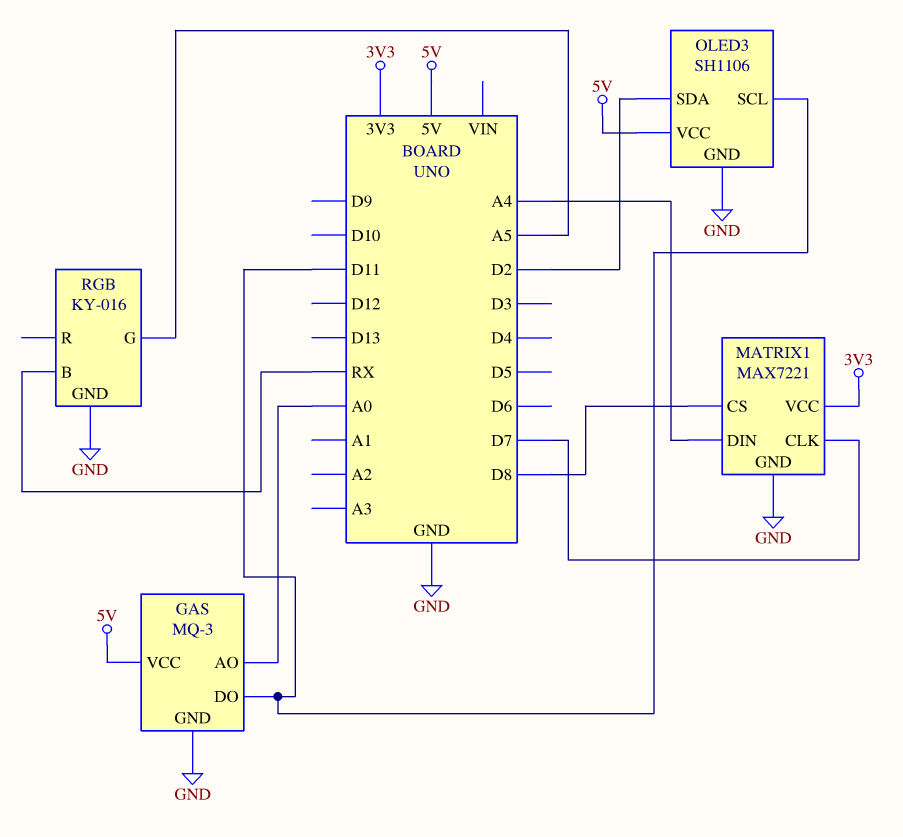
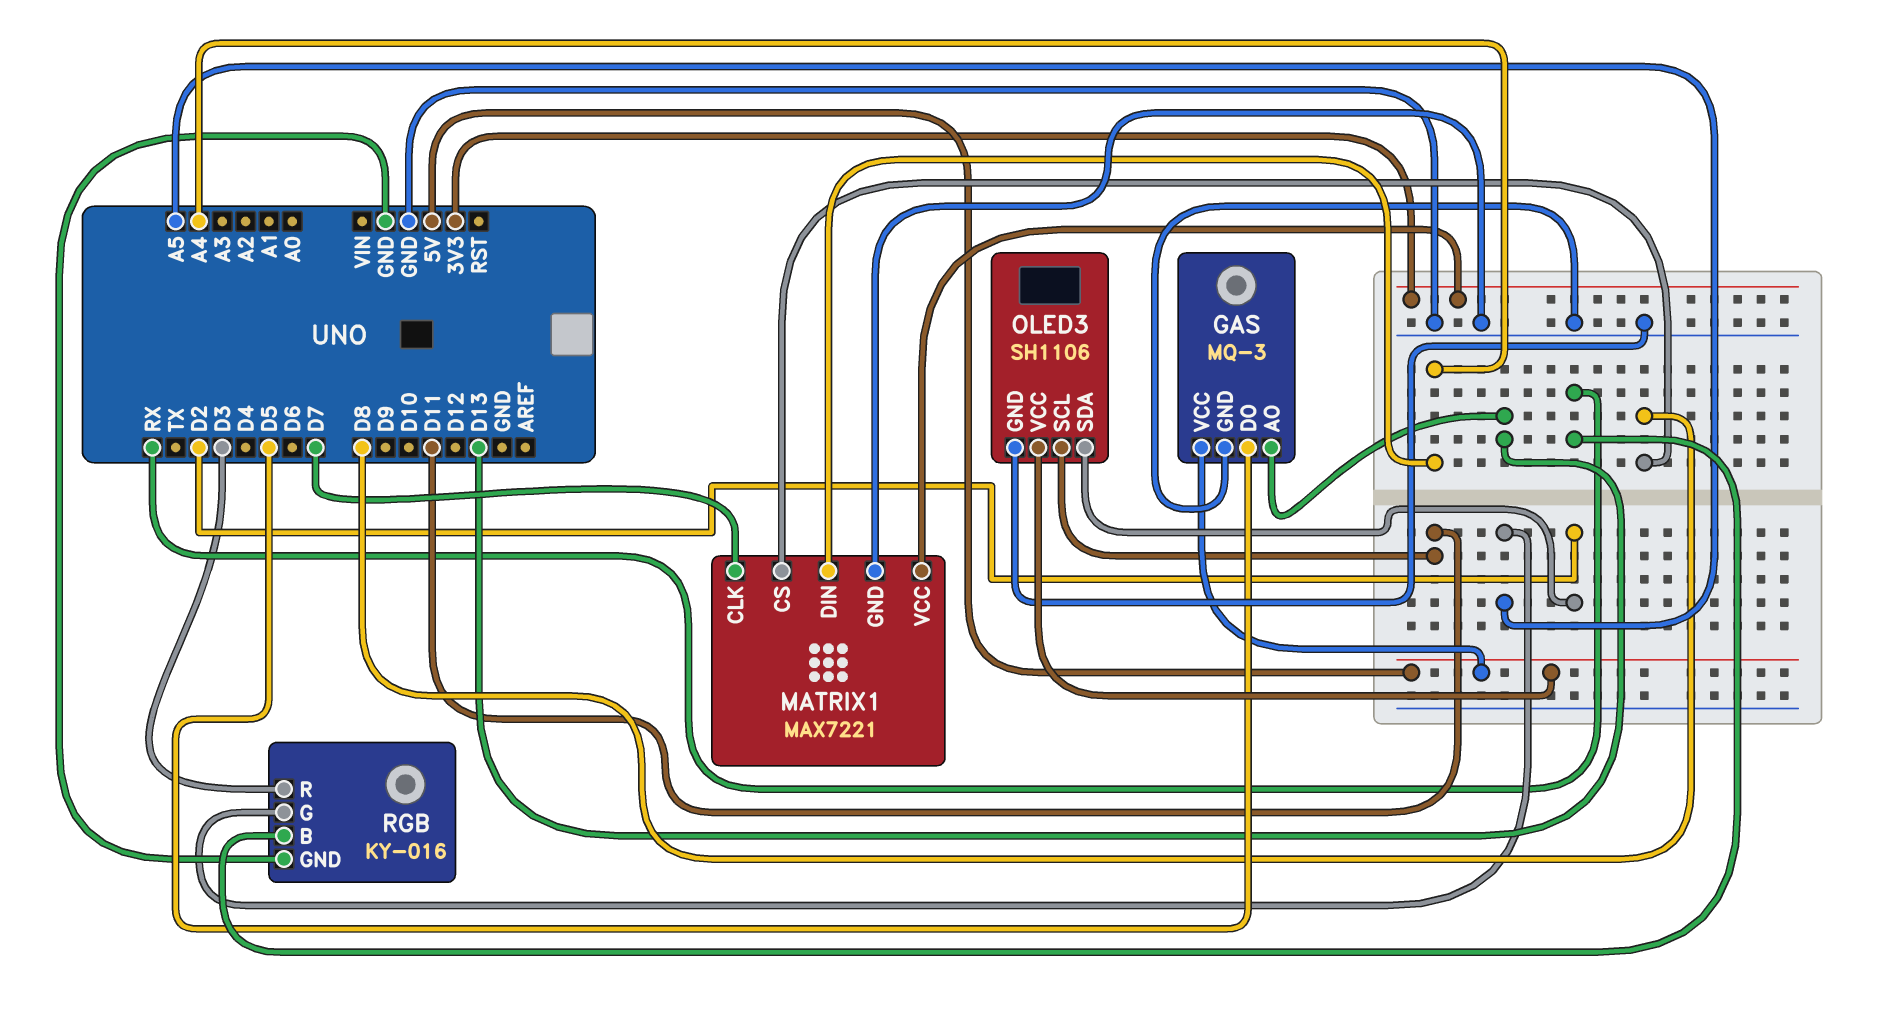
GAS pin AO: A0 -> D13
GAS pin DO: D11 -> D5
RGB pin R: none -> D3

